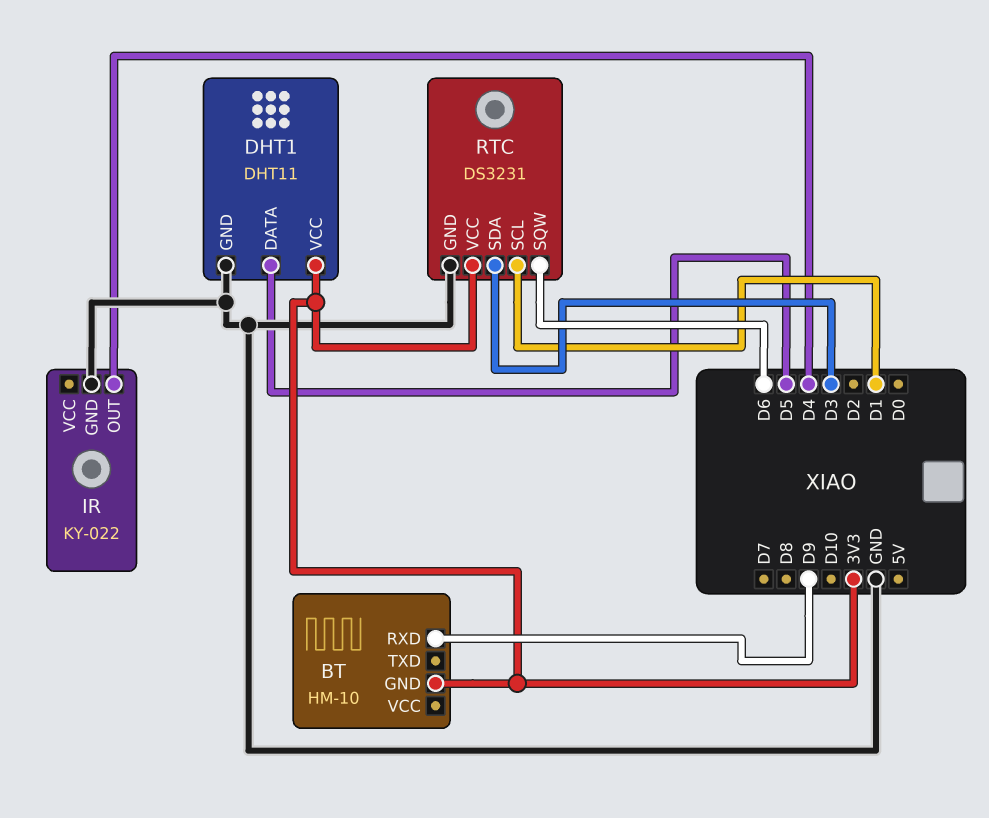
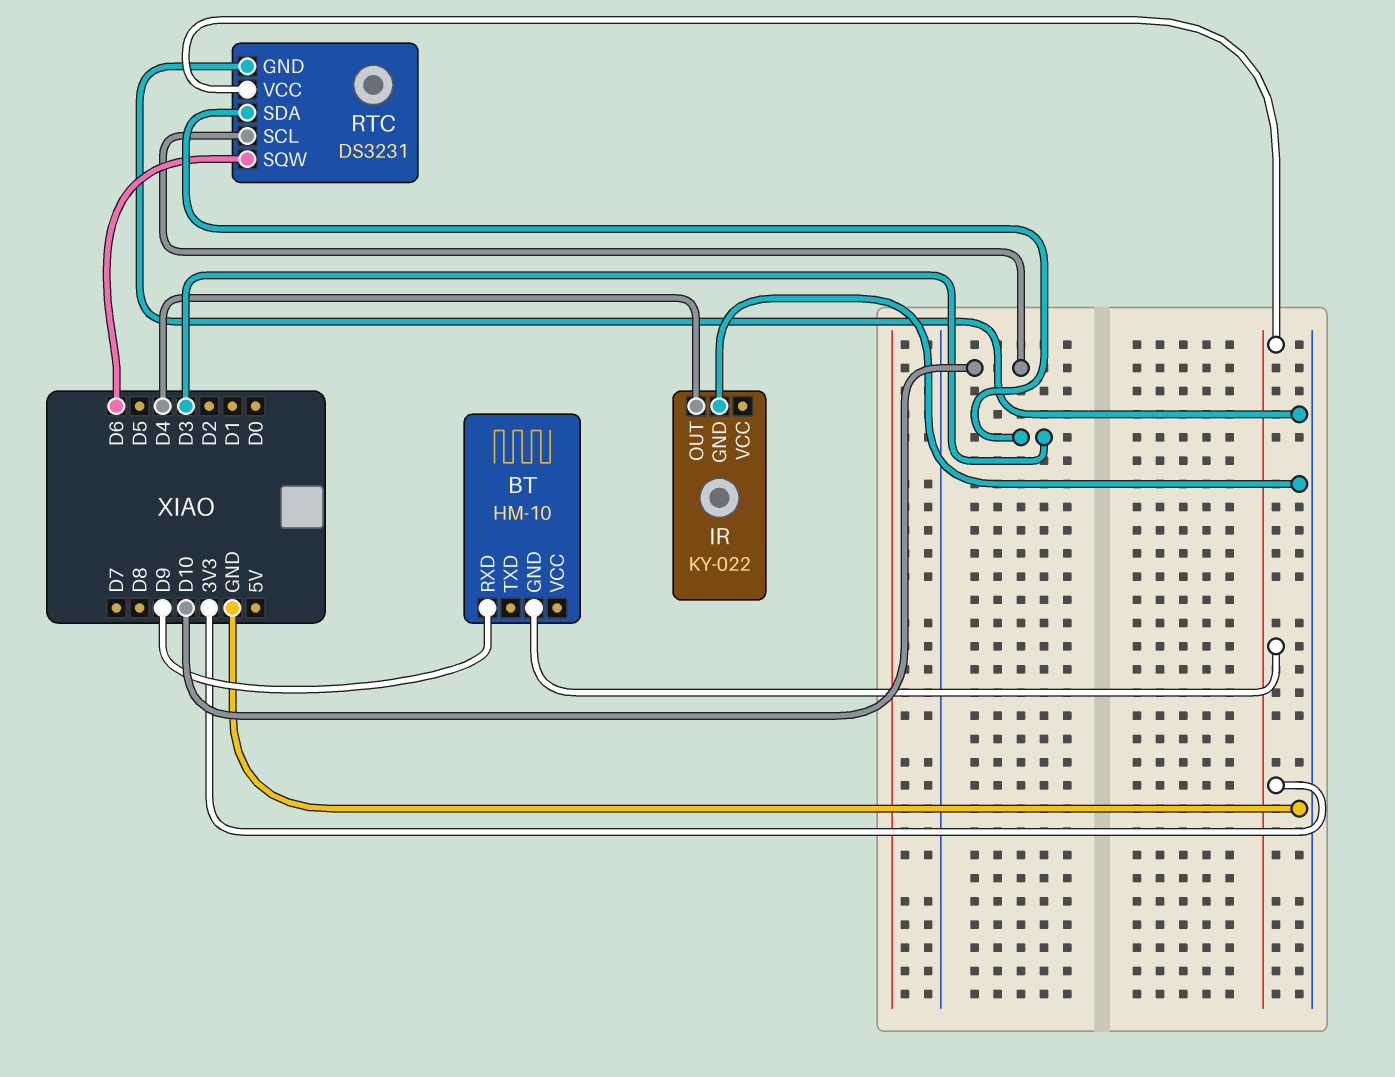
DHT1: DHT11 -> none
DHT1 pin DATA: D5 -> none
DHT1 pin GND: GND -> none
DHT1 pin VCC: 3V3 -> none
RTC pin SCL: D1 -> D10

